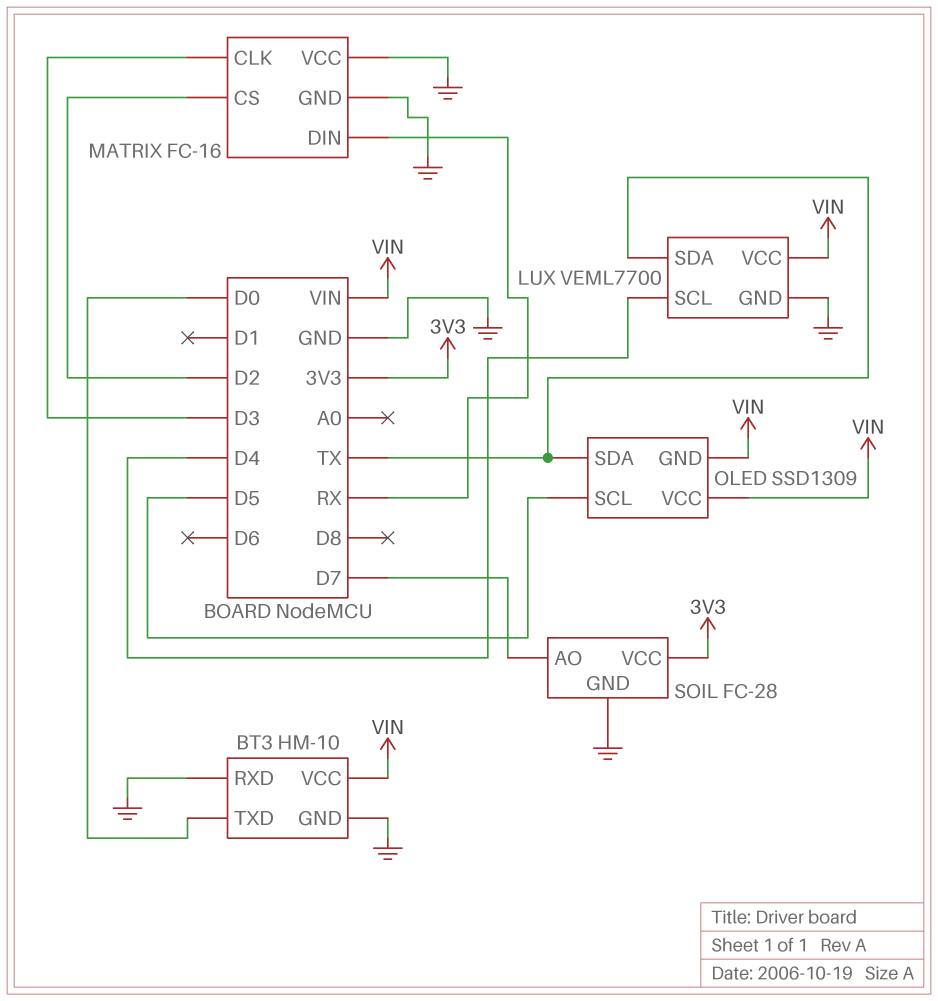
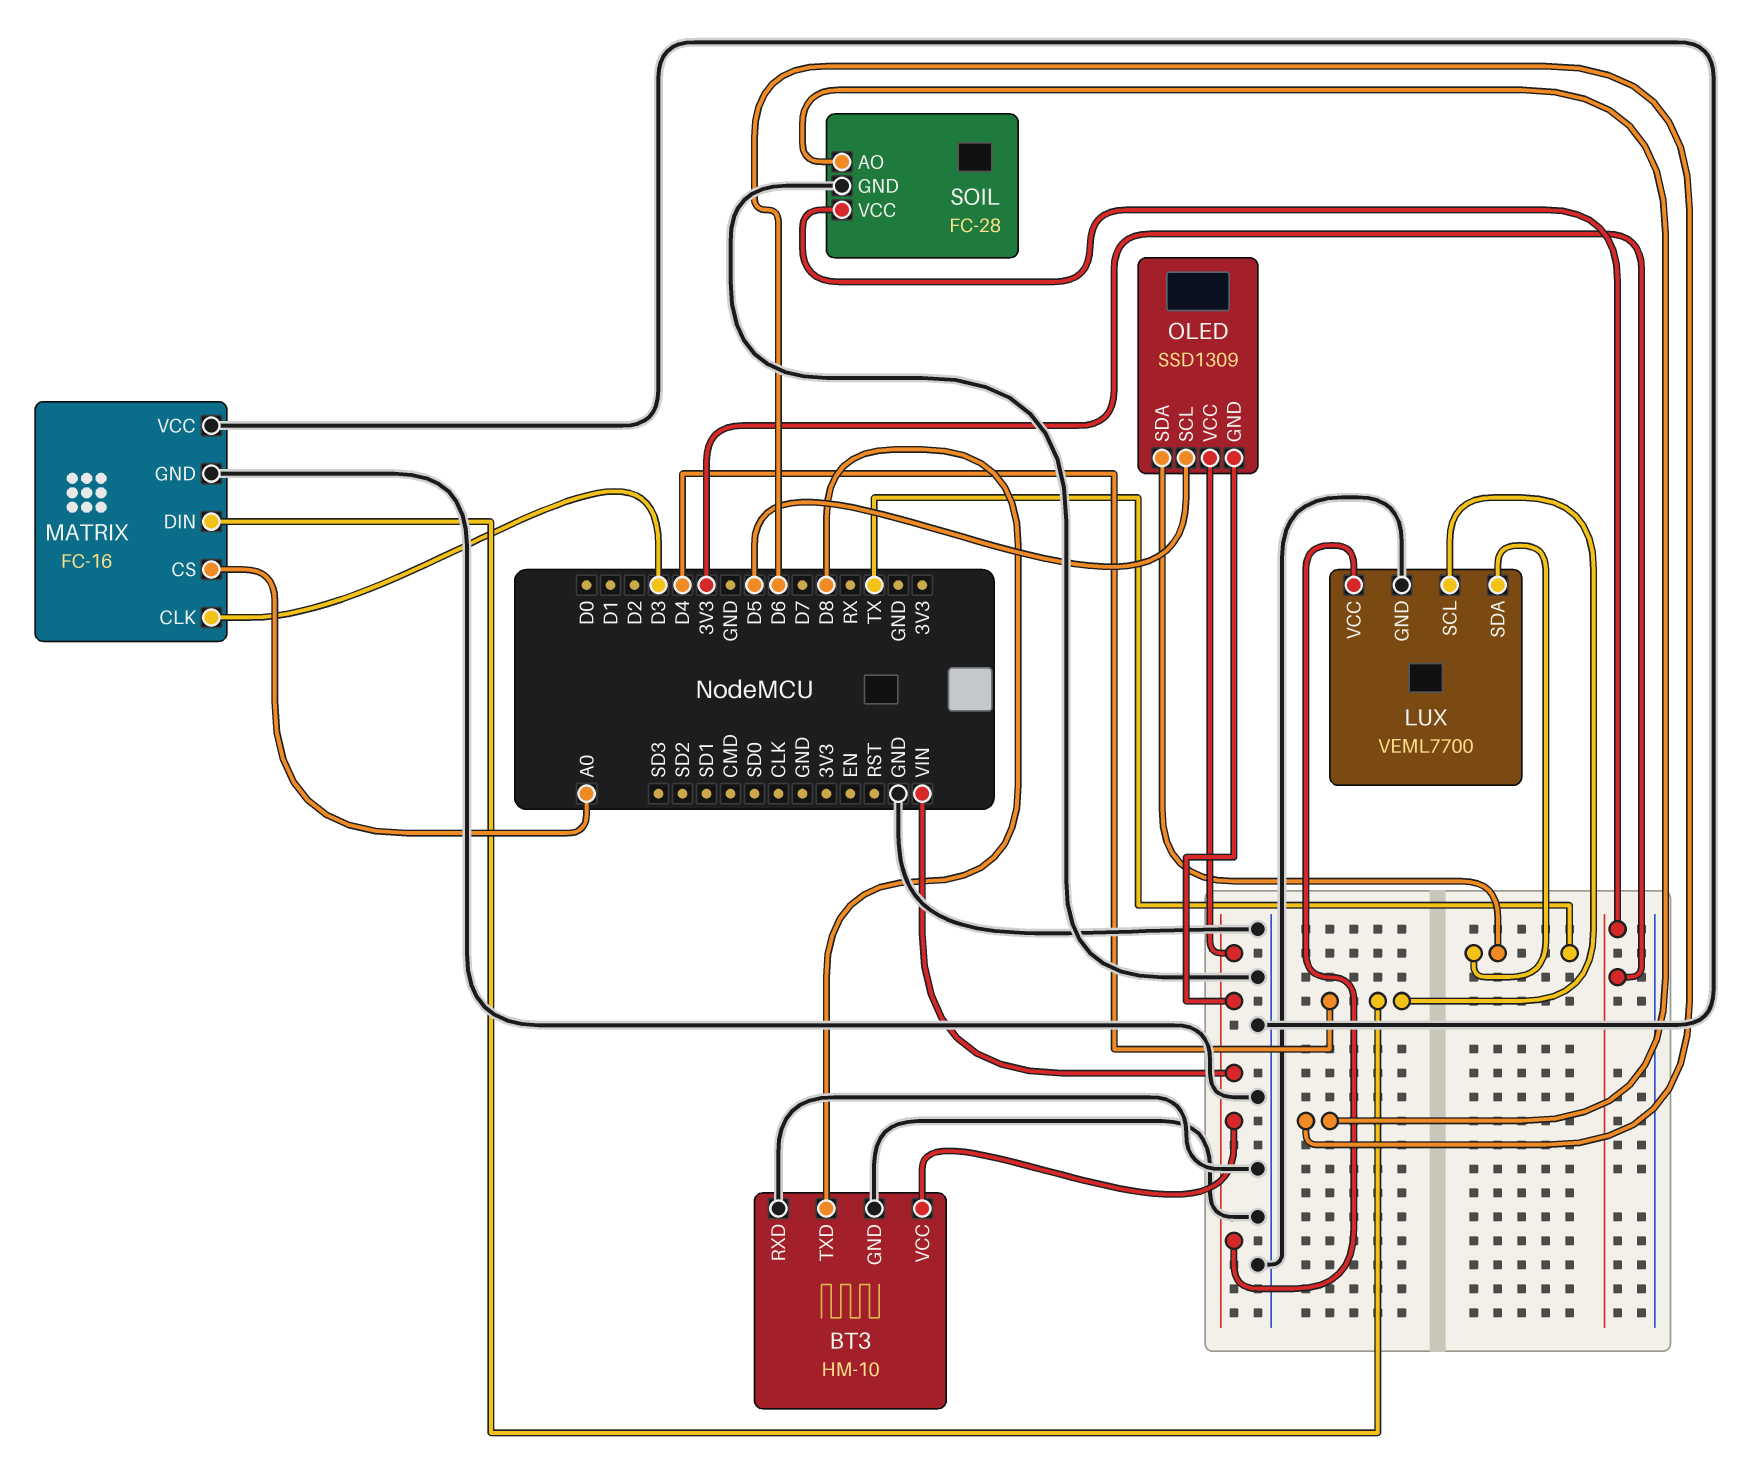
BT3 pin TXD: D0 -> D8
MATRIX pin CS: D2 -> A0
MATRIX pin DIN: RX -> D4
SOIL pin AO: D7 -> D6

